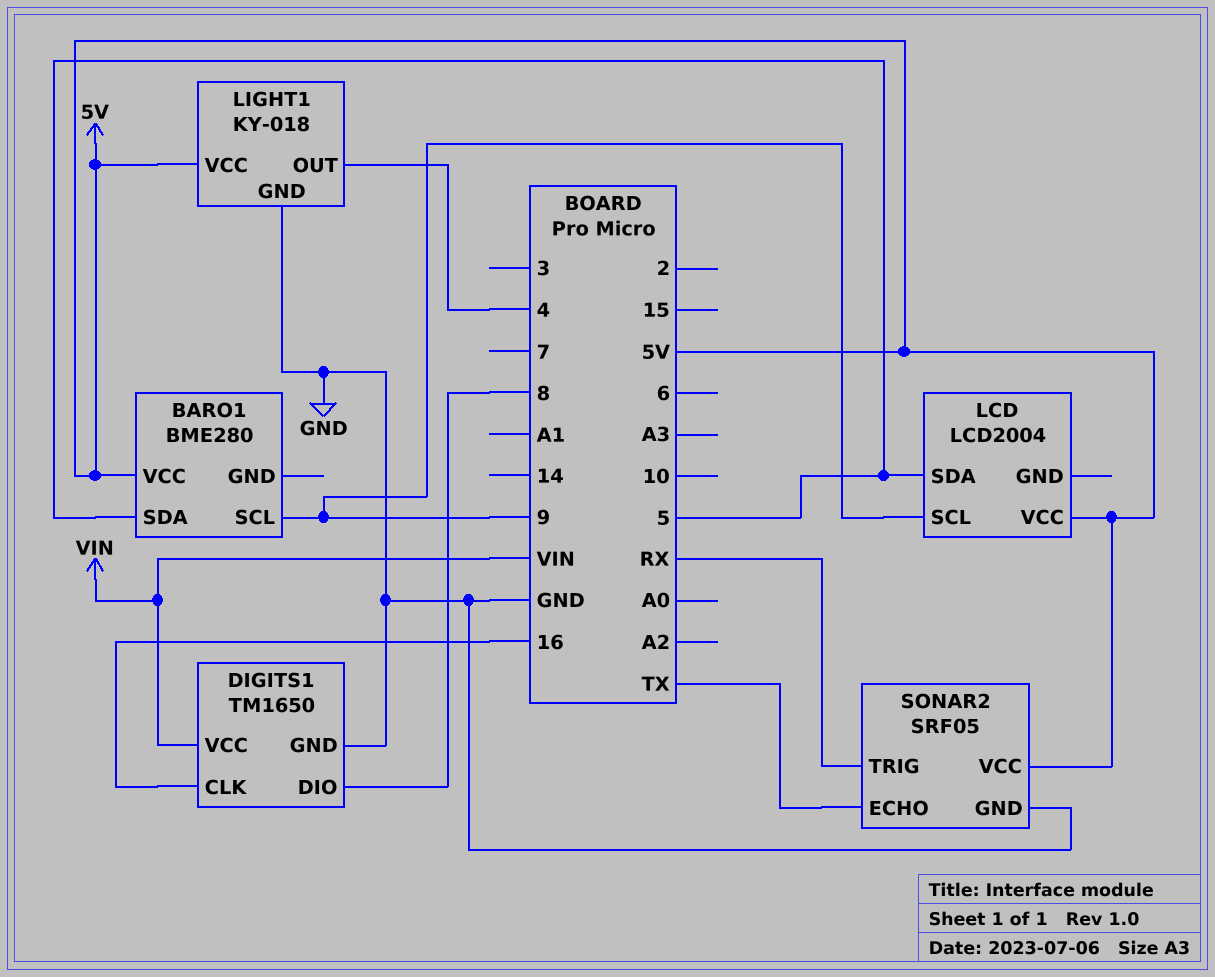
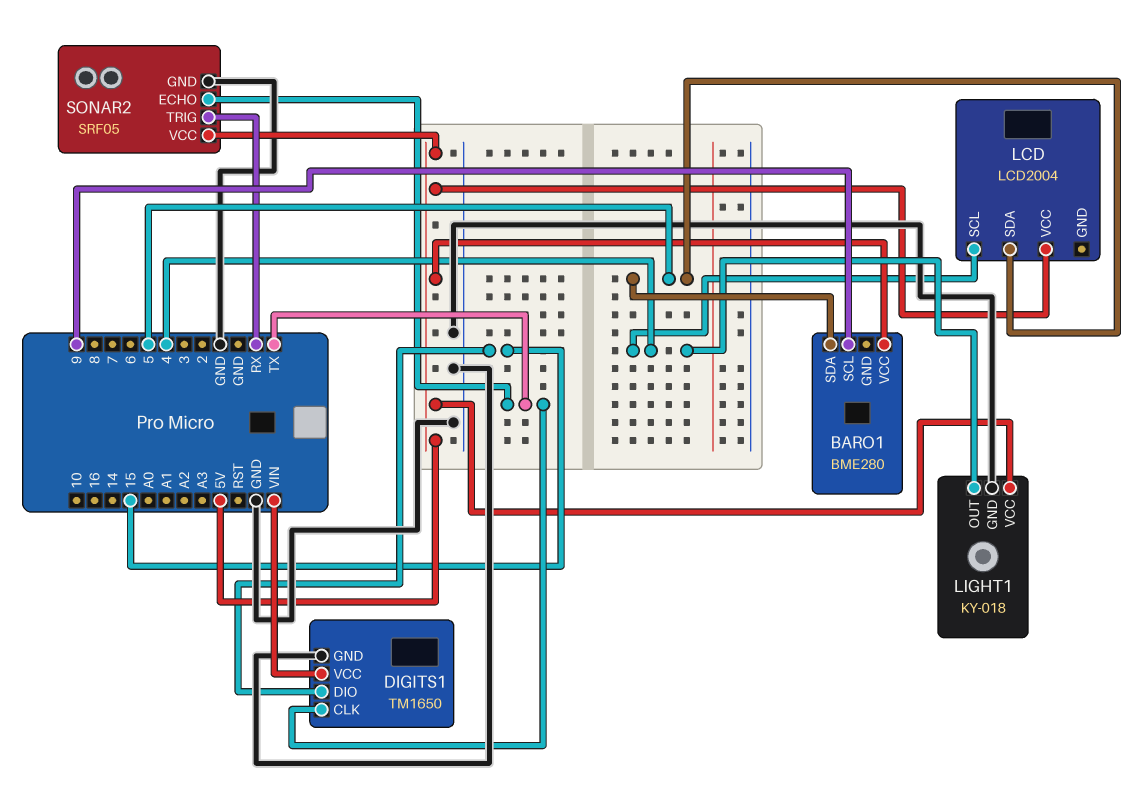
DIGITS1 pin CLK: 16 -> TX
DIGITS1 pin DIO: 8 -> 15
LCD pin SCL: 9 -> 4

